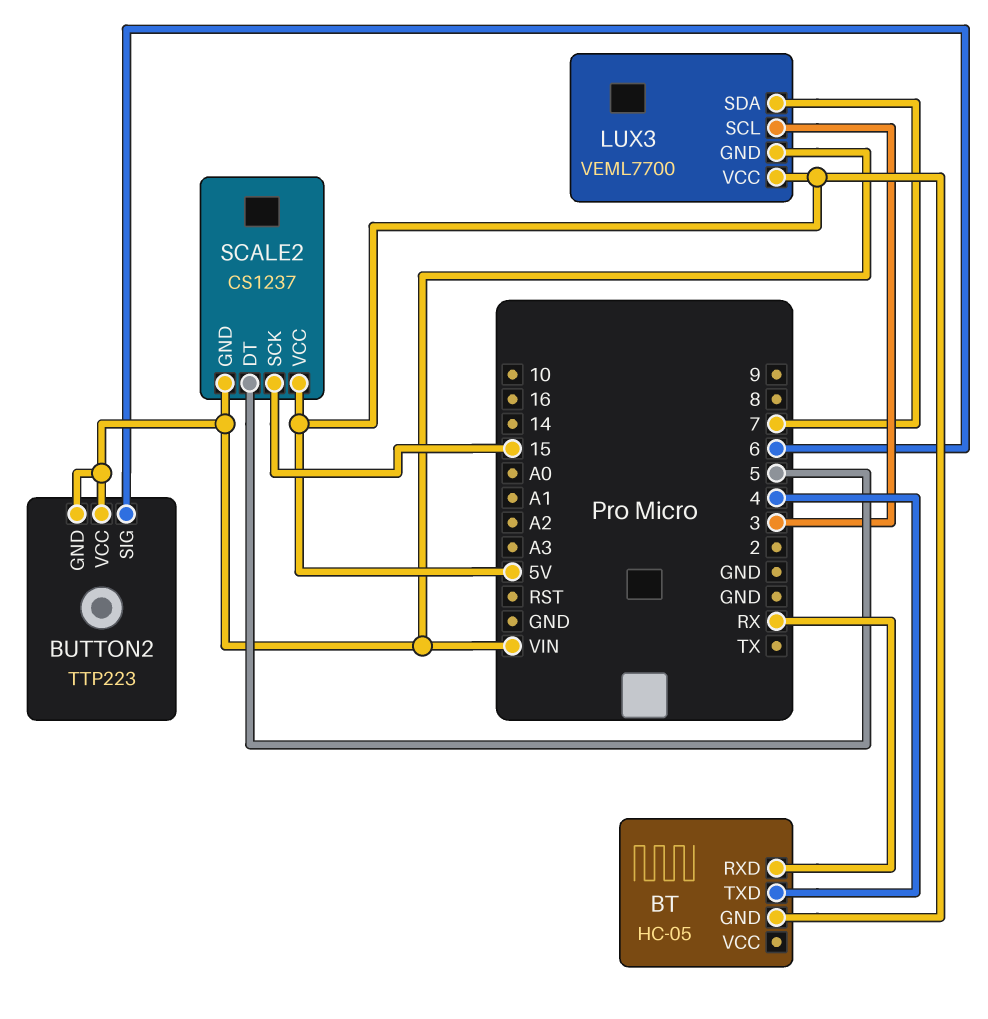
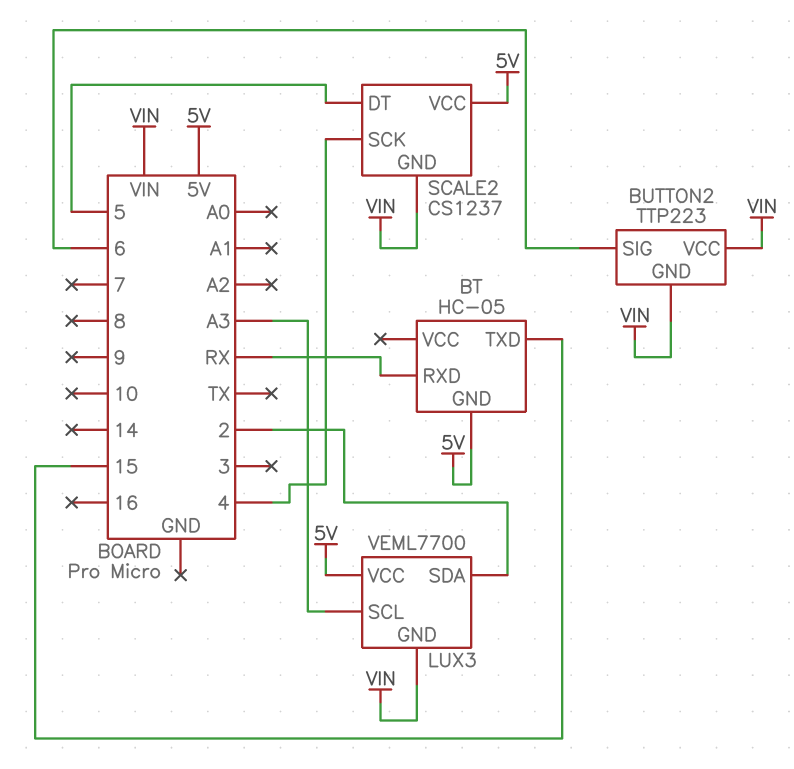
BT pin TXD: 4 -> 15
LUX3 pin SCL: 3 -> A3
LUX3 pin SDA: 7 -> 2
SCALE2 pin SCK: 15 -> 4

